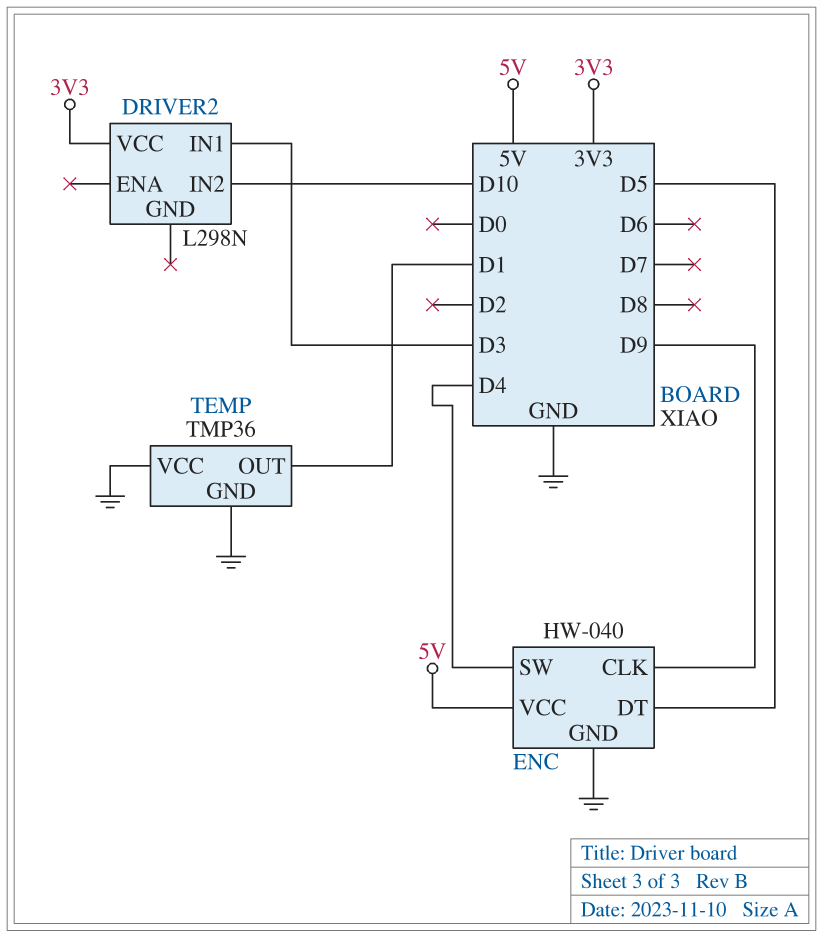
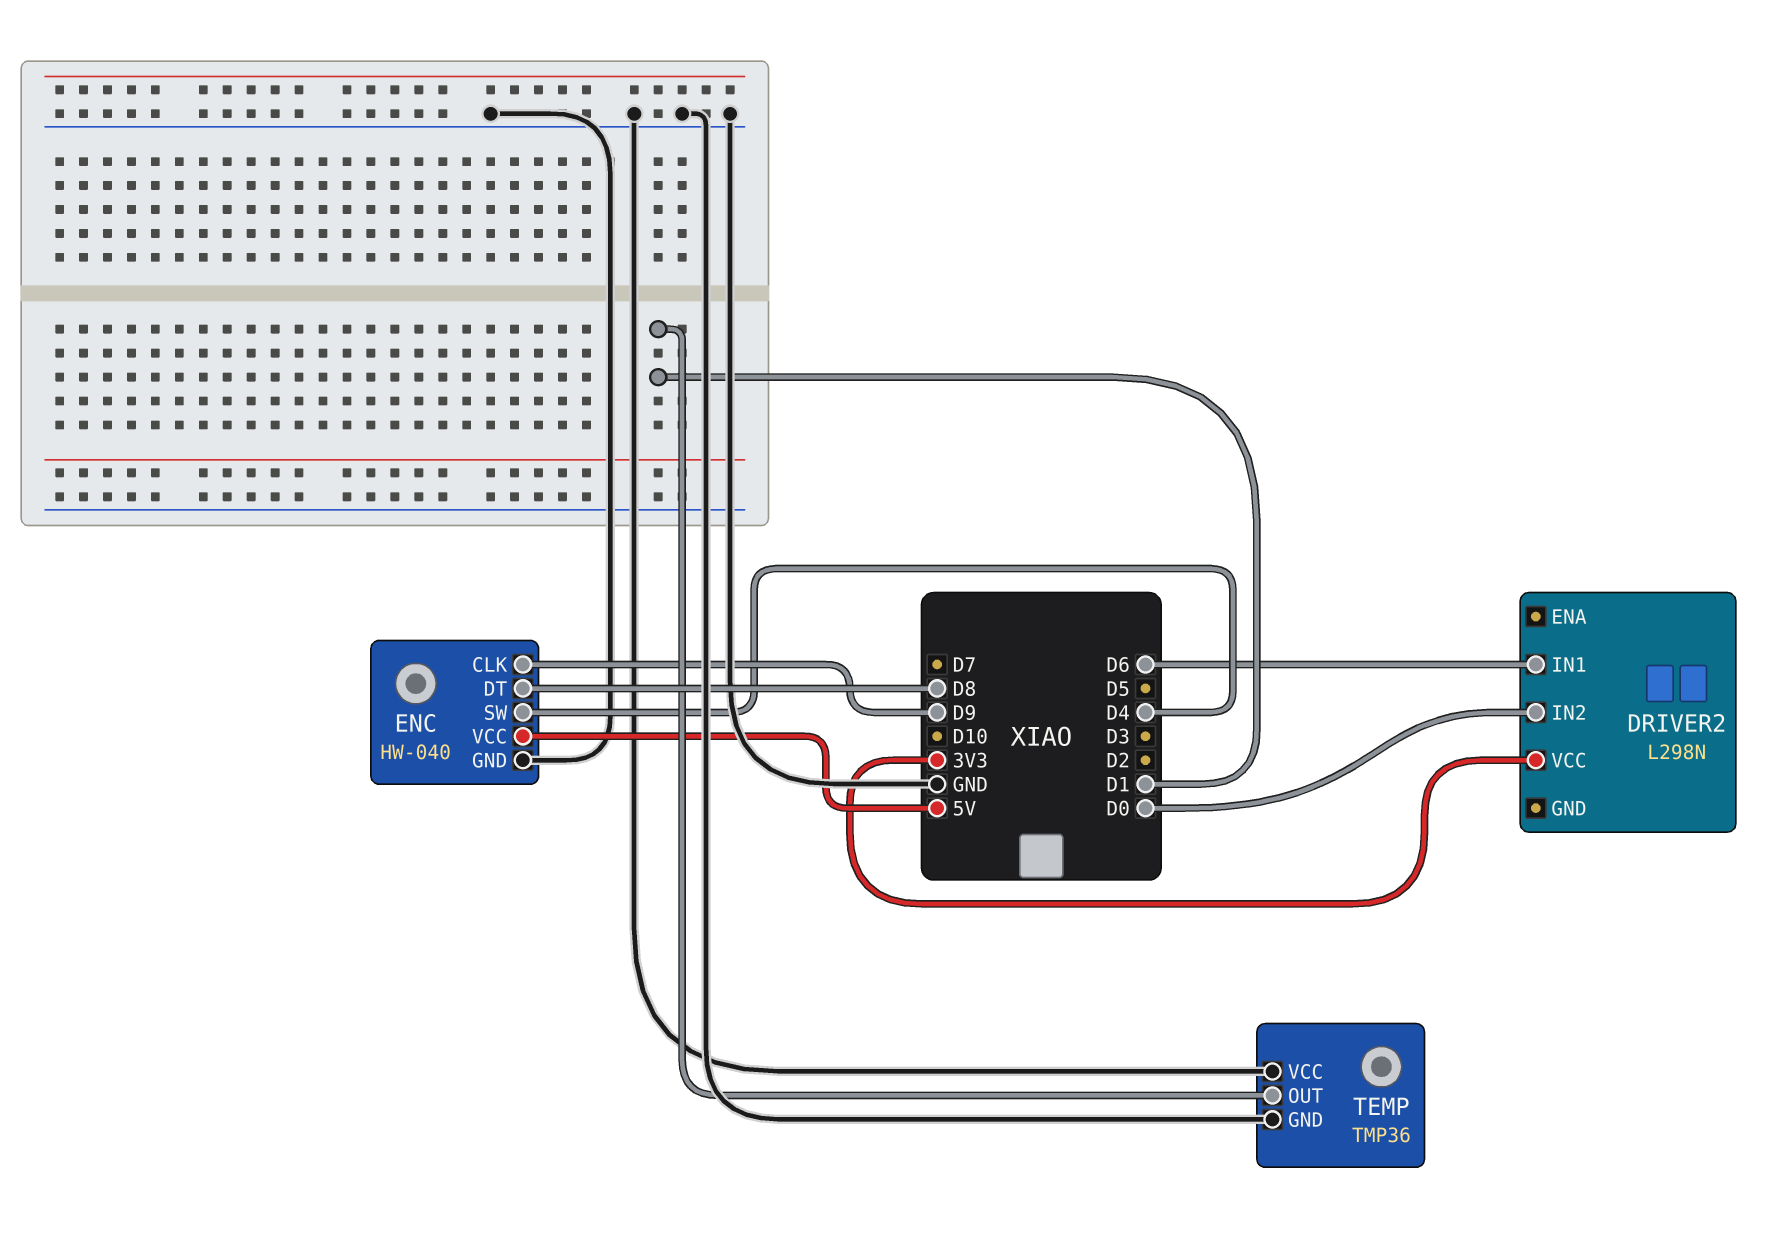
DRIVER2 pin IN1: D3 -> D6
DRIVER2 pin IN2: D10 -> D0
ENC pin DT: D5 -> D8

